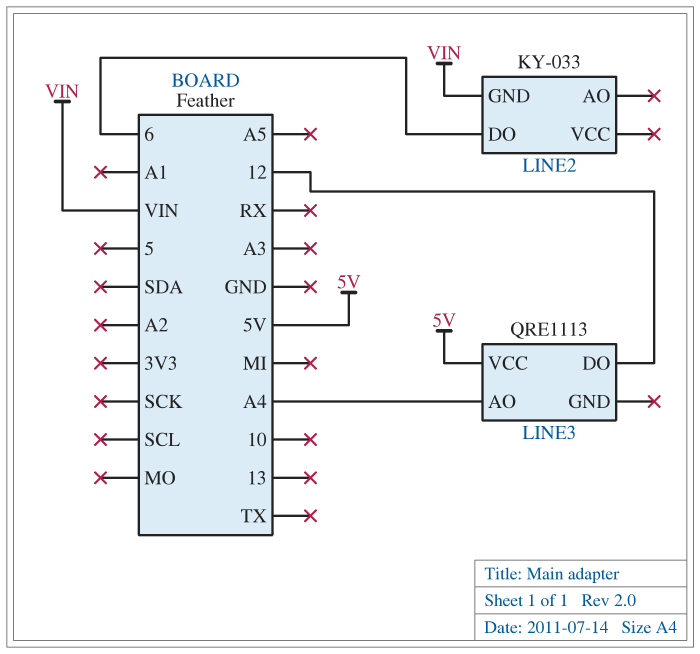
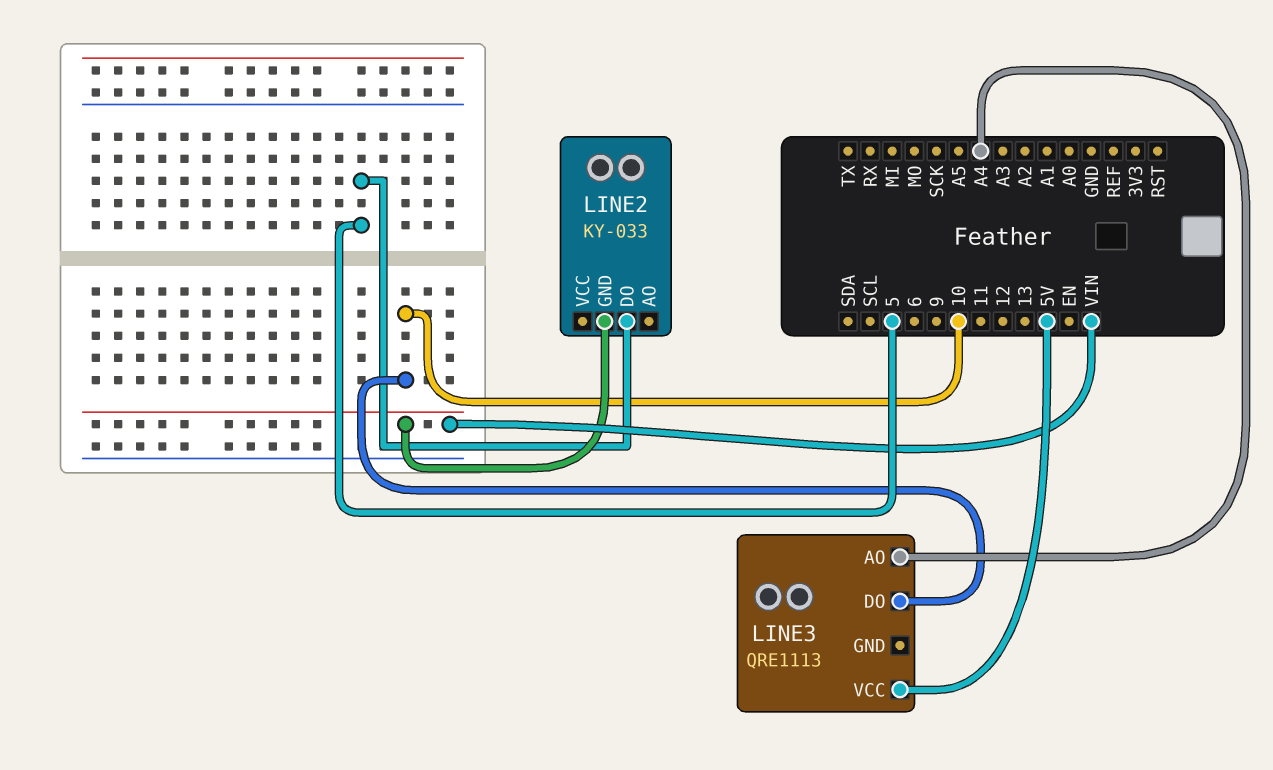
LINE2 pin DO: 6 -> 5
LINE3 pin DO: 12 -> 10

